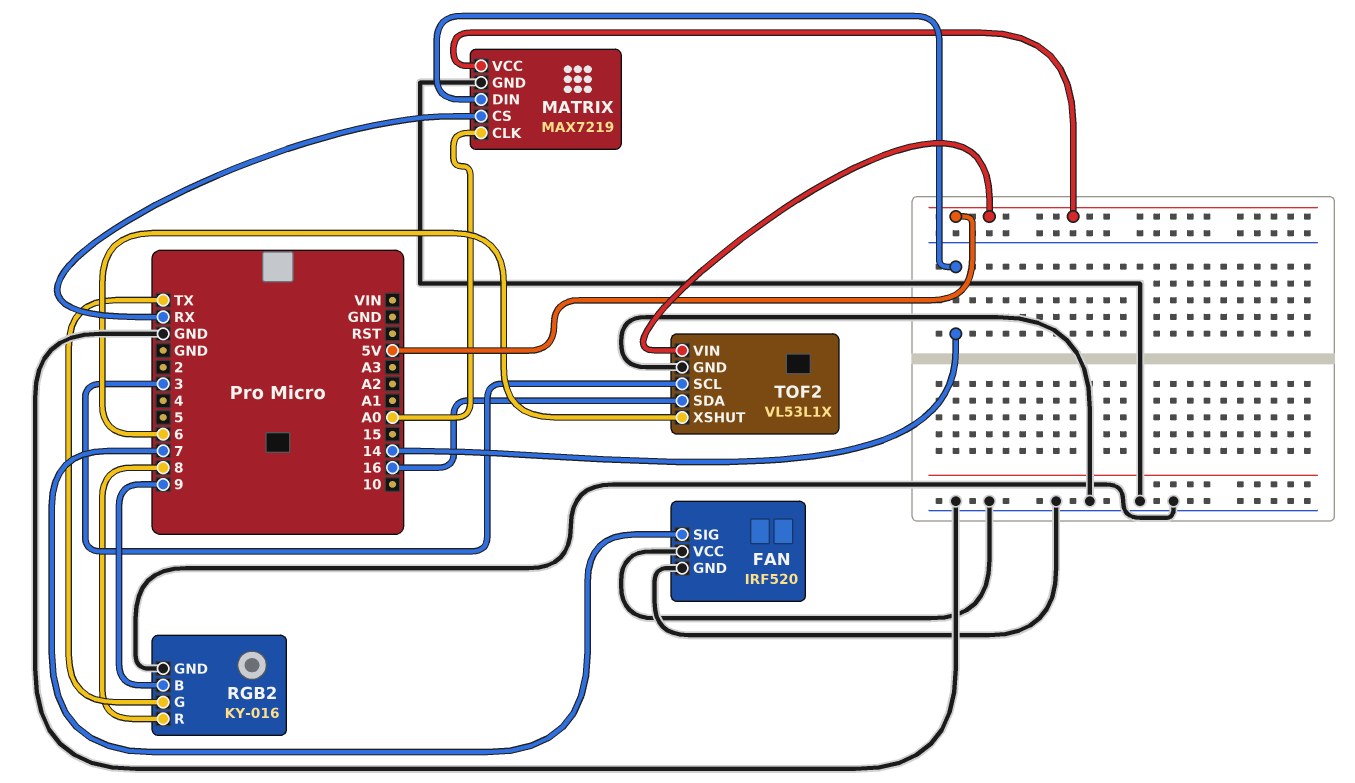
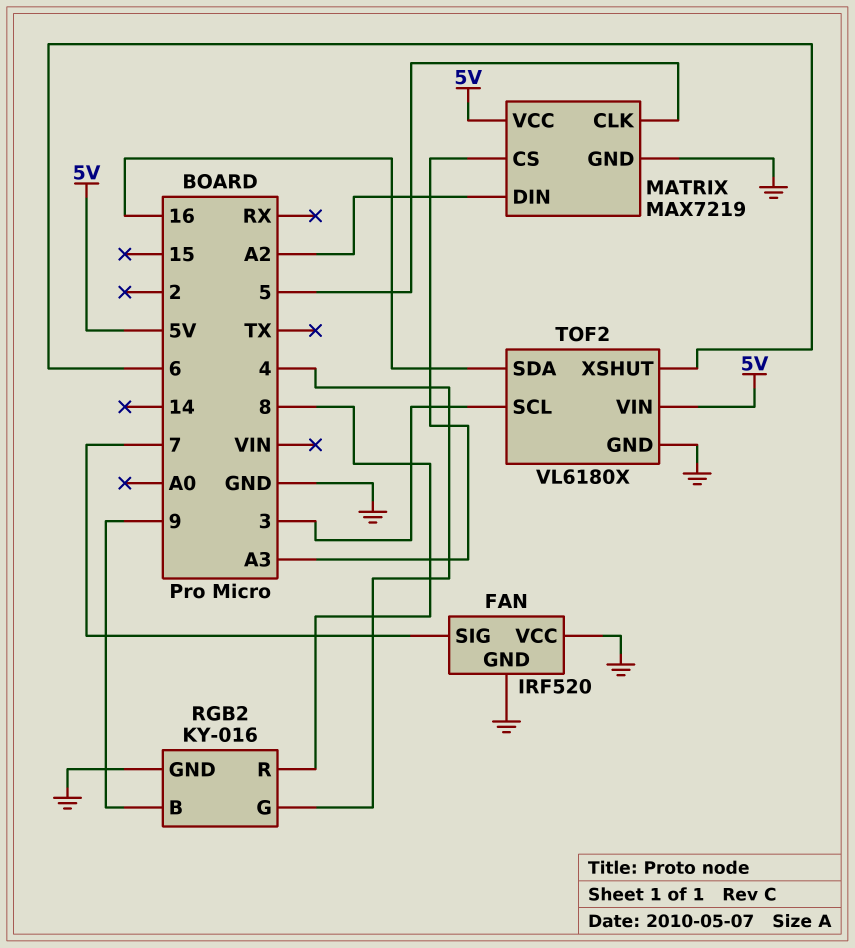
MATRIX pin CLK: A0 -> 5
MATRIX pin CS: RX -> A3
MATRIX pin DIN: 14 -> A2
RGB2 pin G: TX -> 4
TOF2: VL53L1X -> VL6180X

